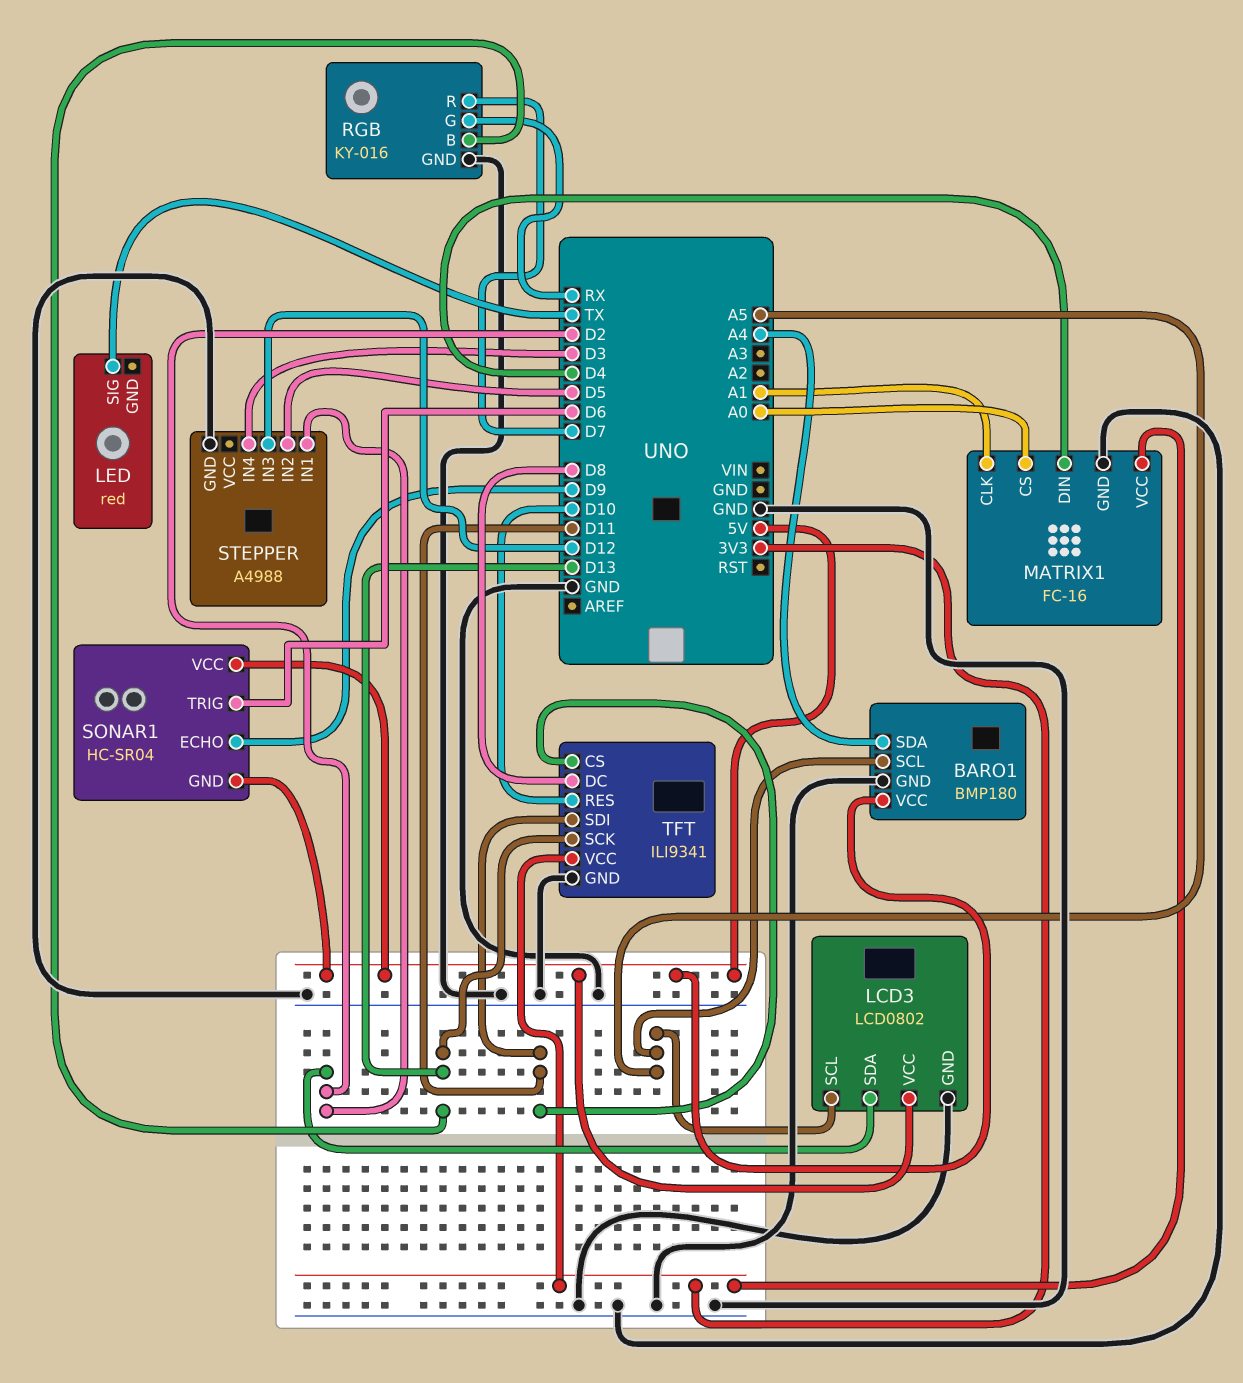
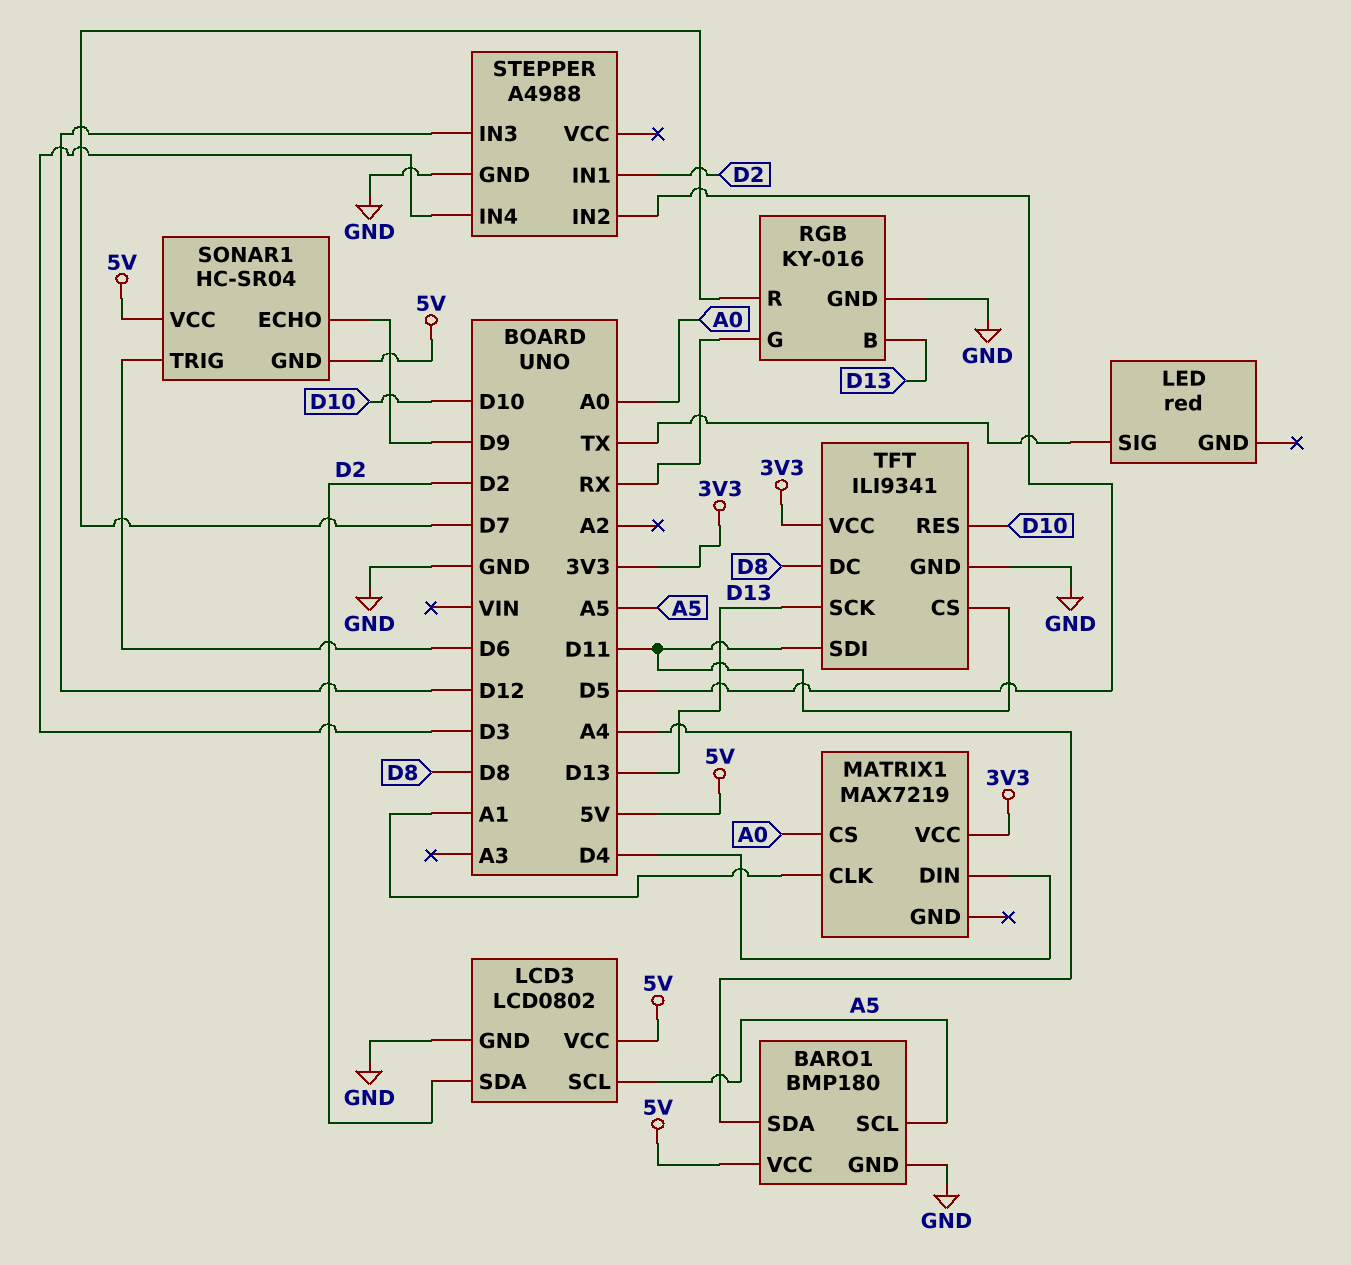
MATRIX1: FC-16 -> MAX7219
MATRIX1 pin GND: GND -> none

